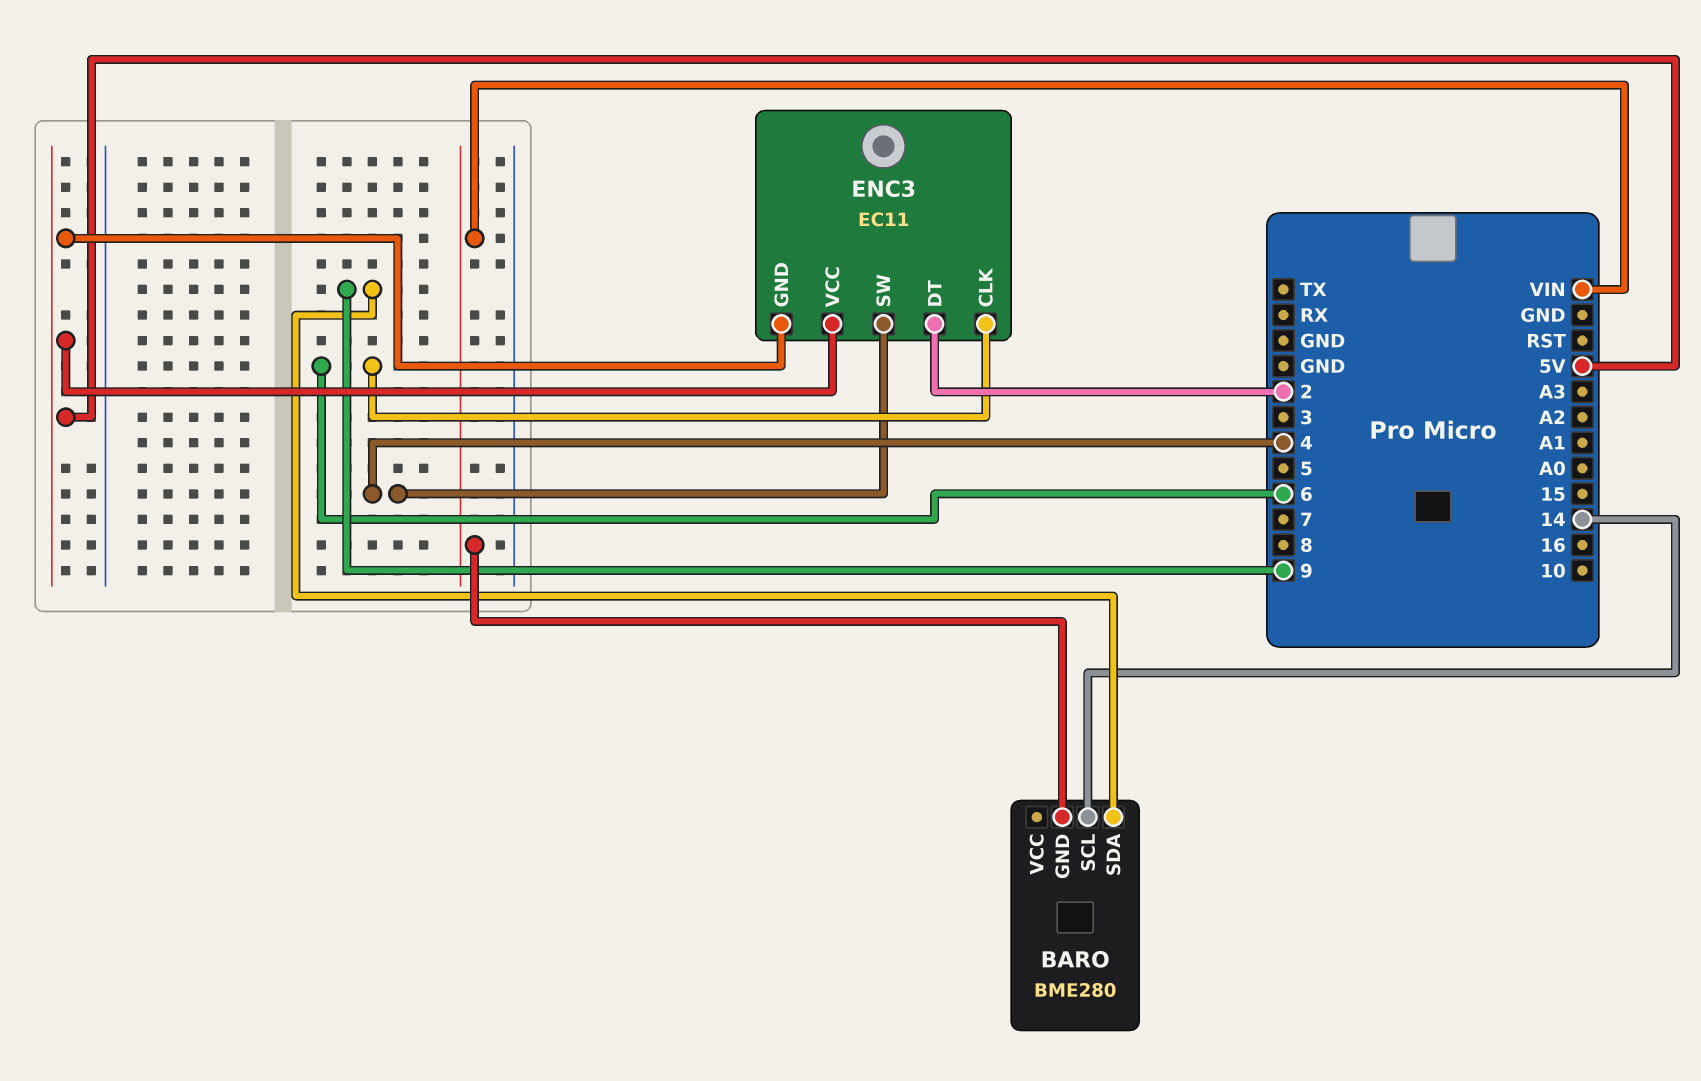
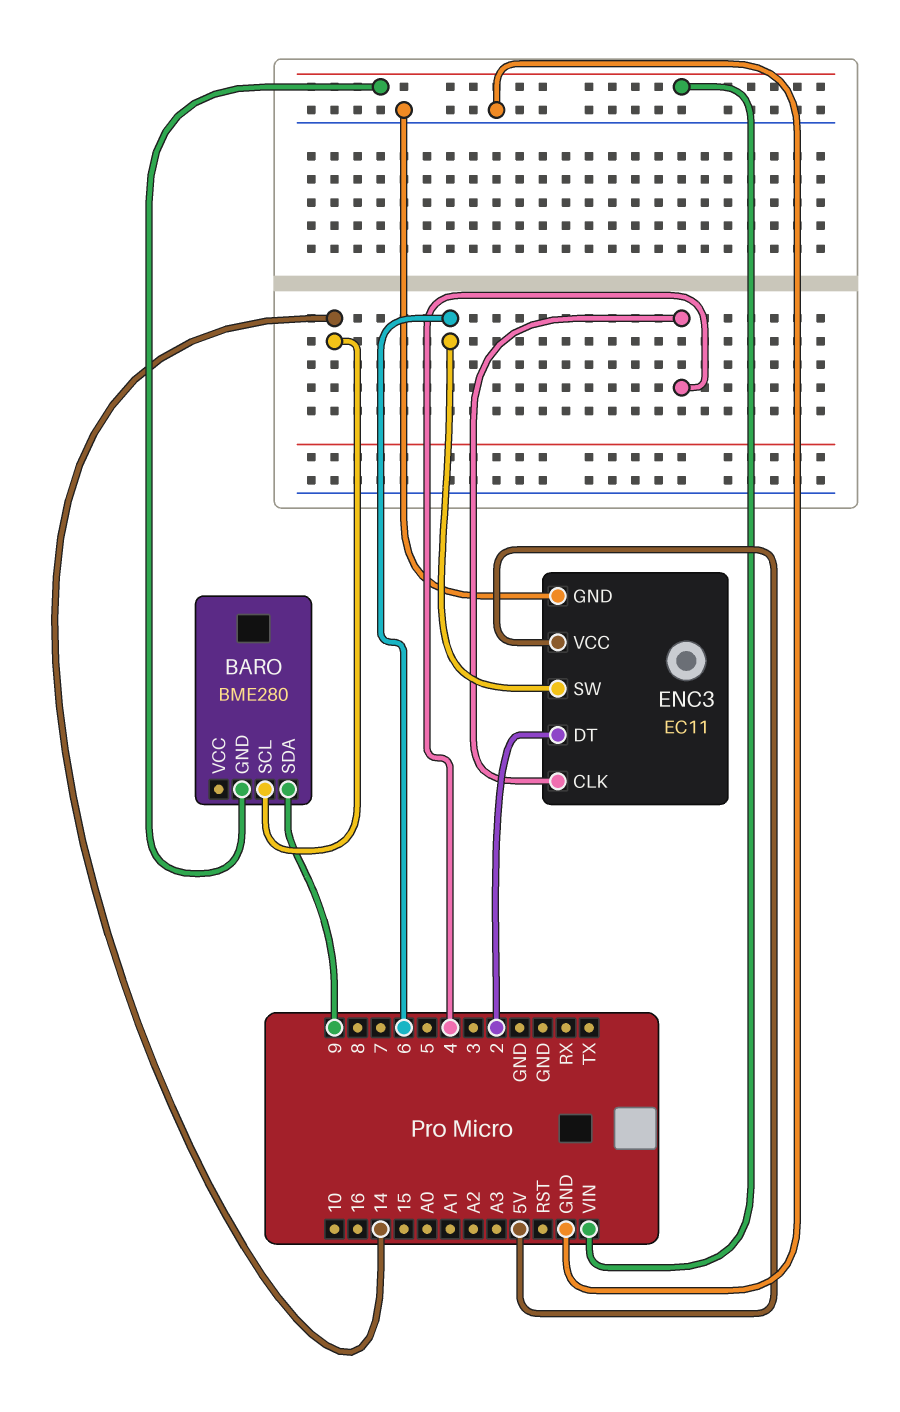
ENC3 pin CLK: 6 -> 4
ENC3 pin GND: 5V -> GND
ENC3 pin SW: 4 -> 6

